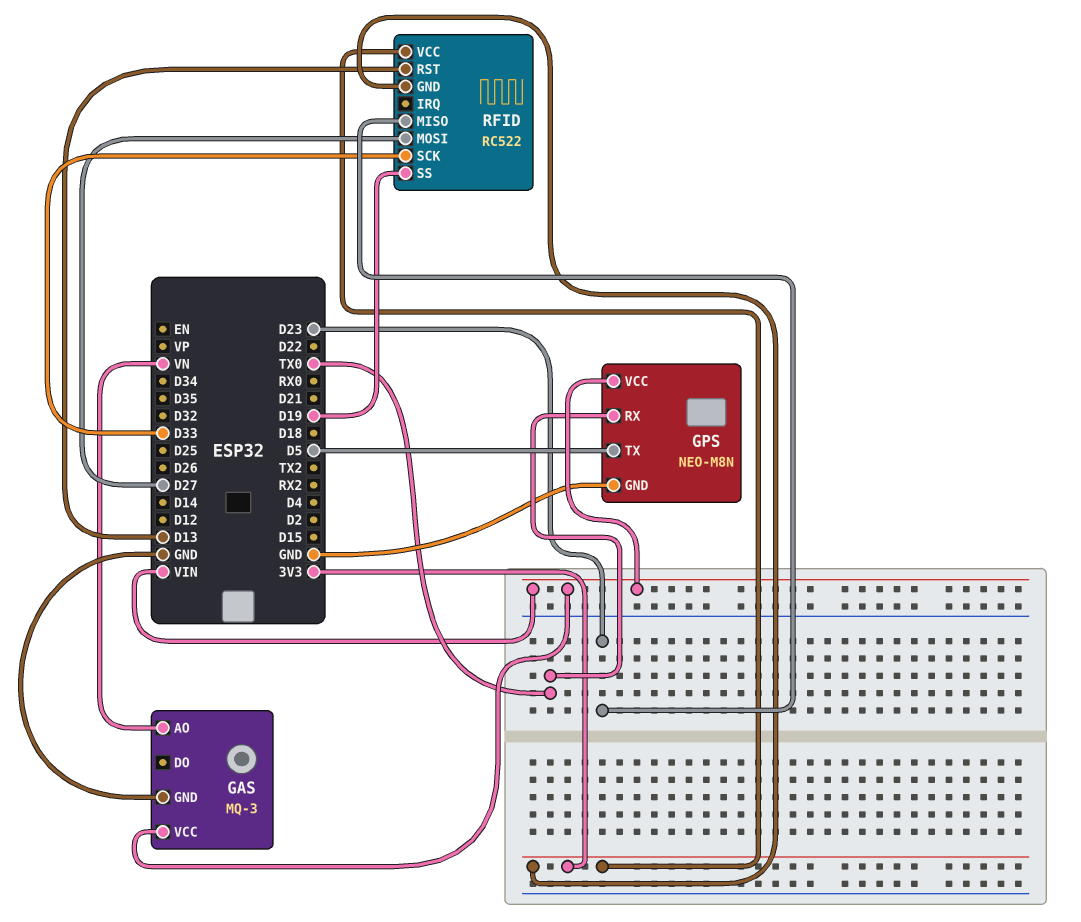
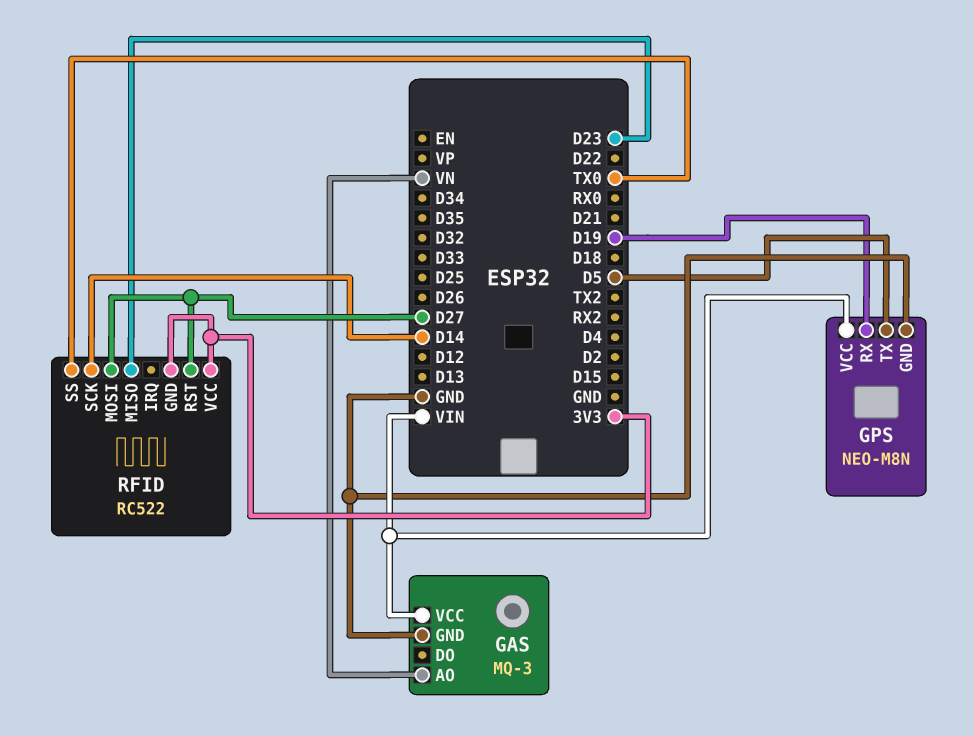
GPS pin RX: TX0 -> D19
RFID pin RST: D13 -> D27
RFID pin SCK: D33 -> D14
RFID pin SS: D19 -> TX0

